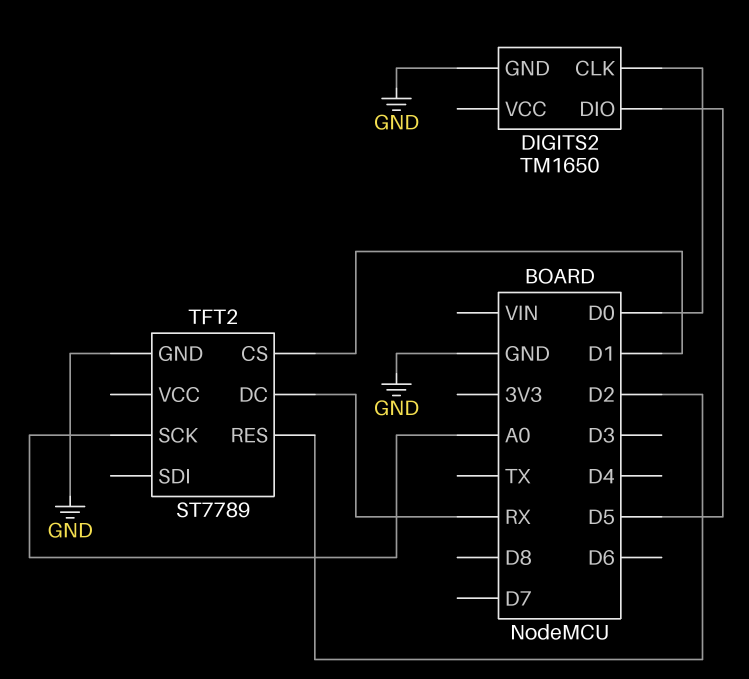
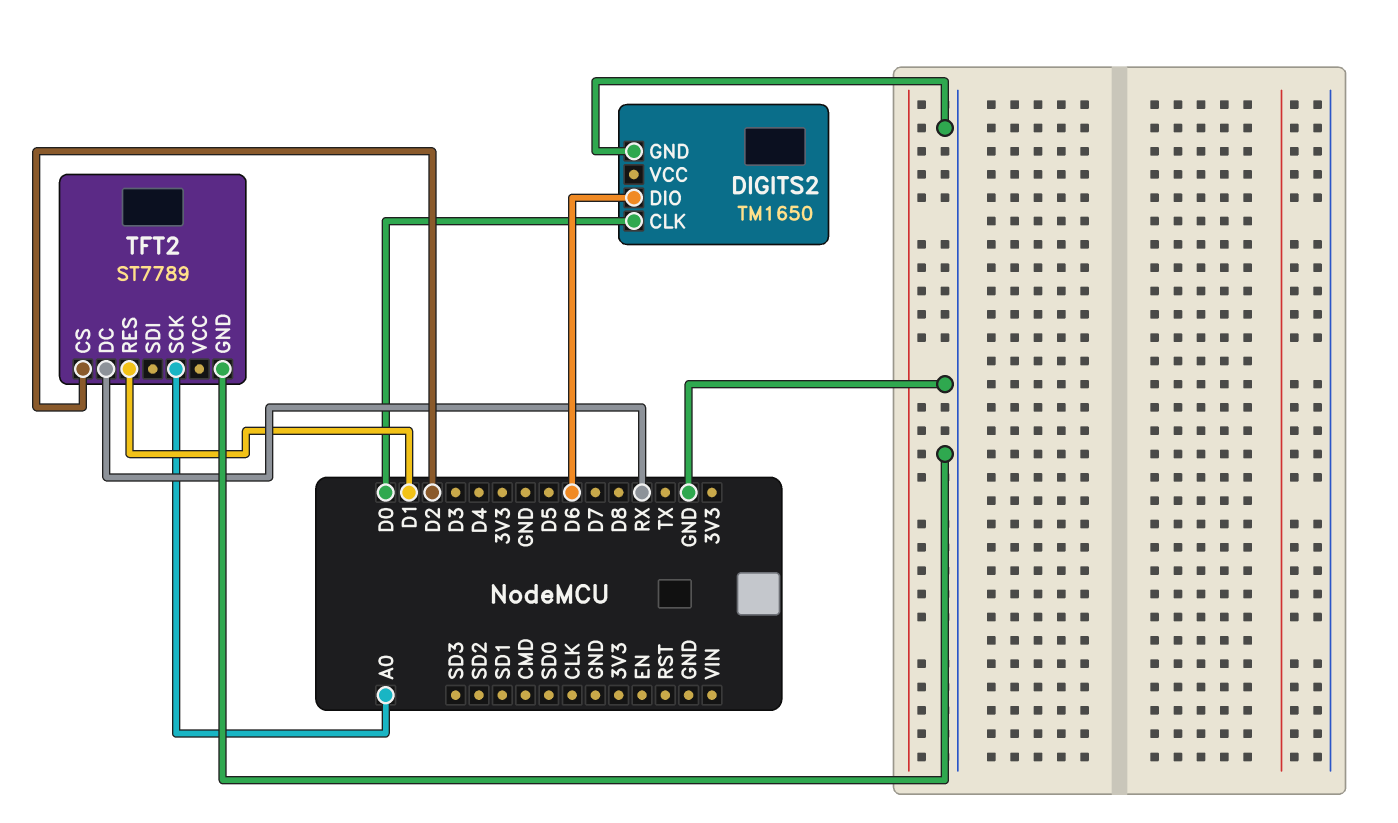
DIGITS2 pin DIO: D5 -> D6
TFT2 pin CS: D1 -> D2
TFT2 pin RES: D2 -> D1

